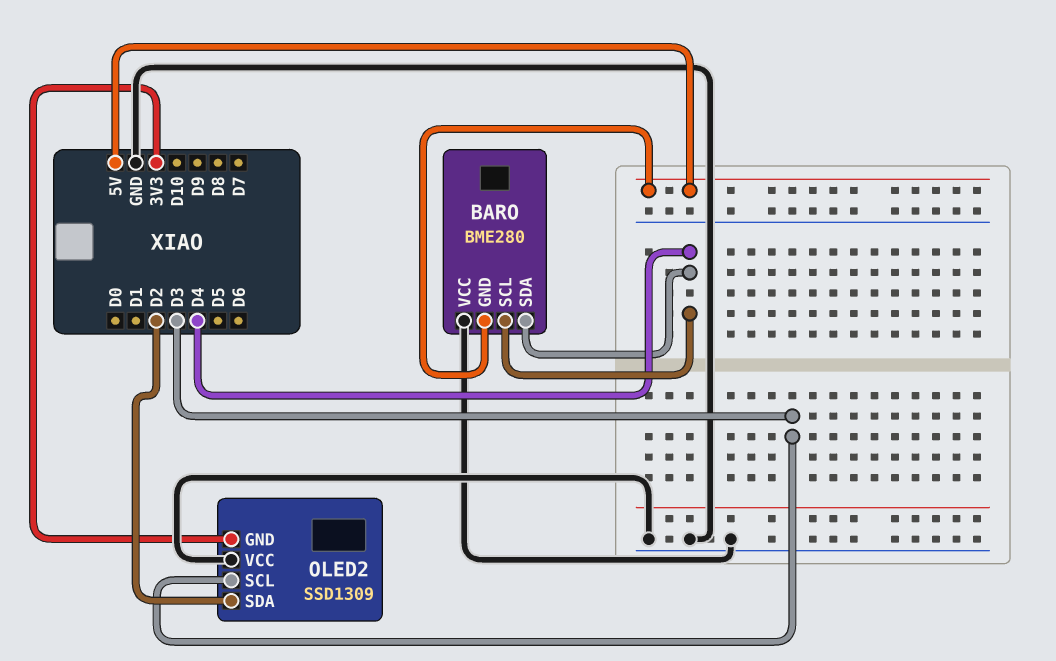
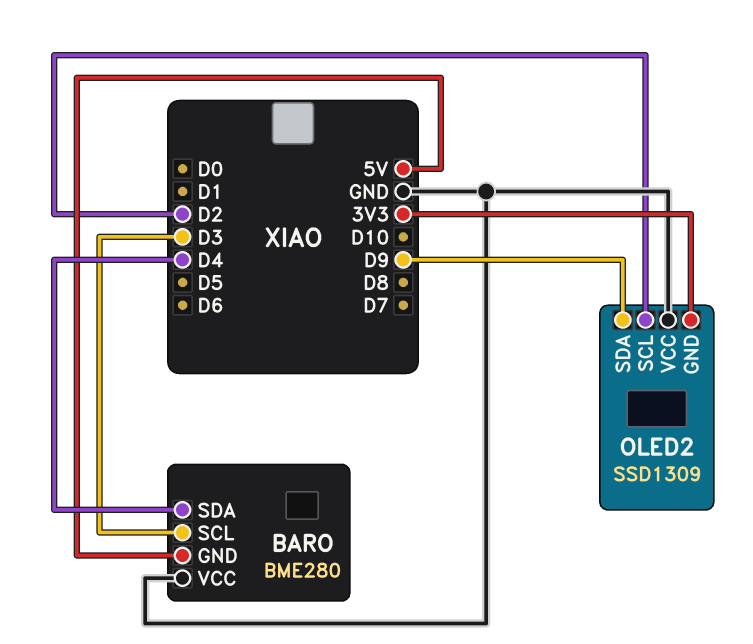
BARO pin SCL: D4 -> D3
OLED2 pin SCL: D3 -> D2
OLED2 pin SDA: D2 -> D9

